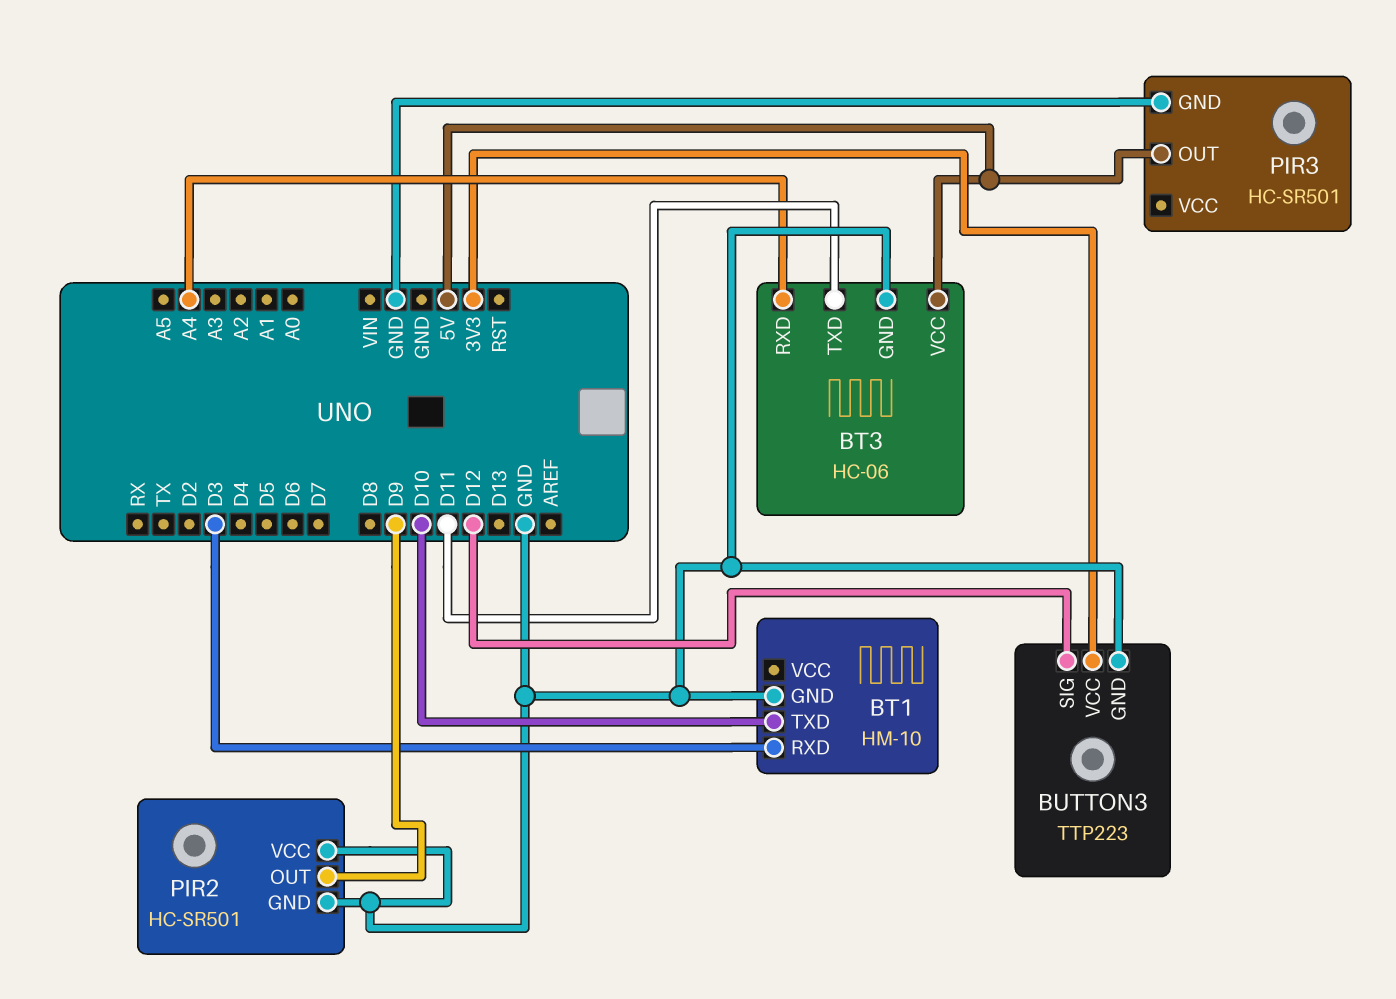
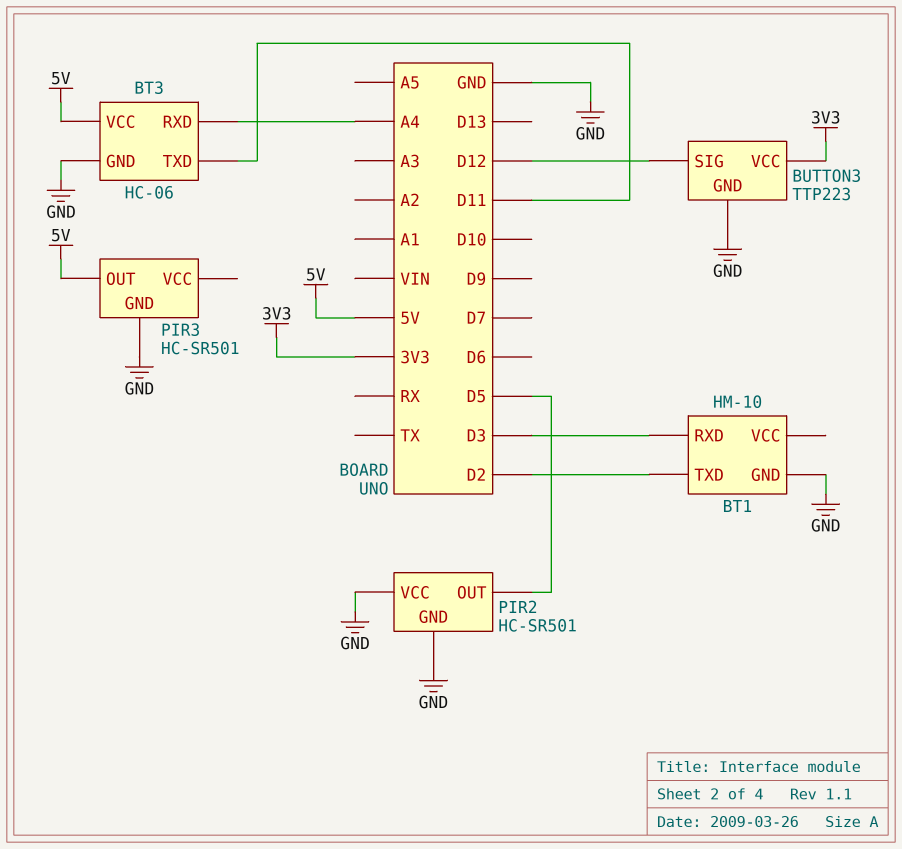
BT1 pin TXD: D10 -> D2
PIR2 pin OUT: D9 -> D5

